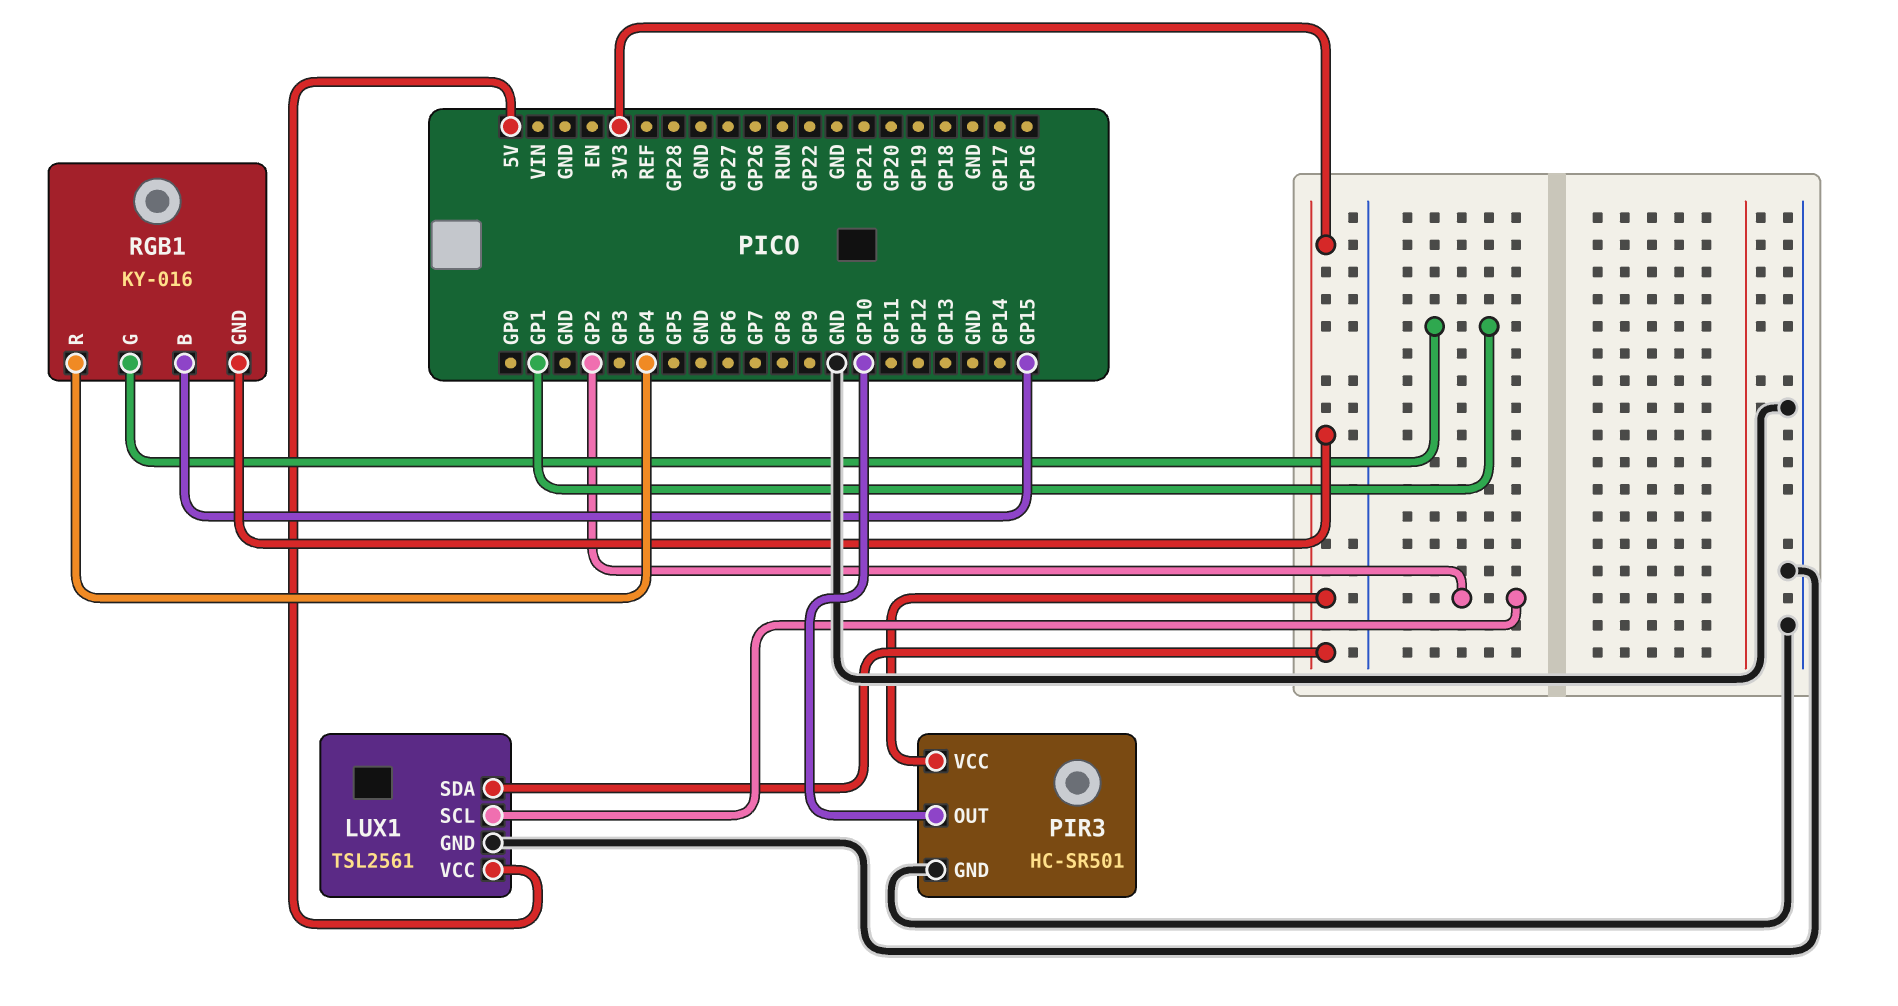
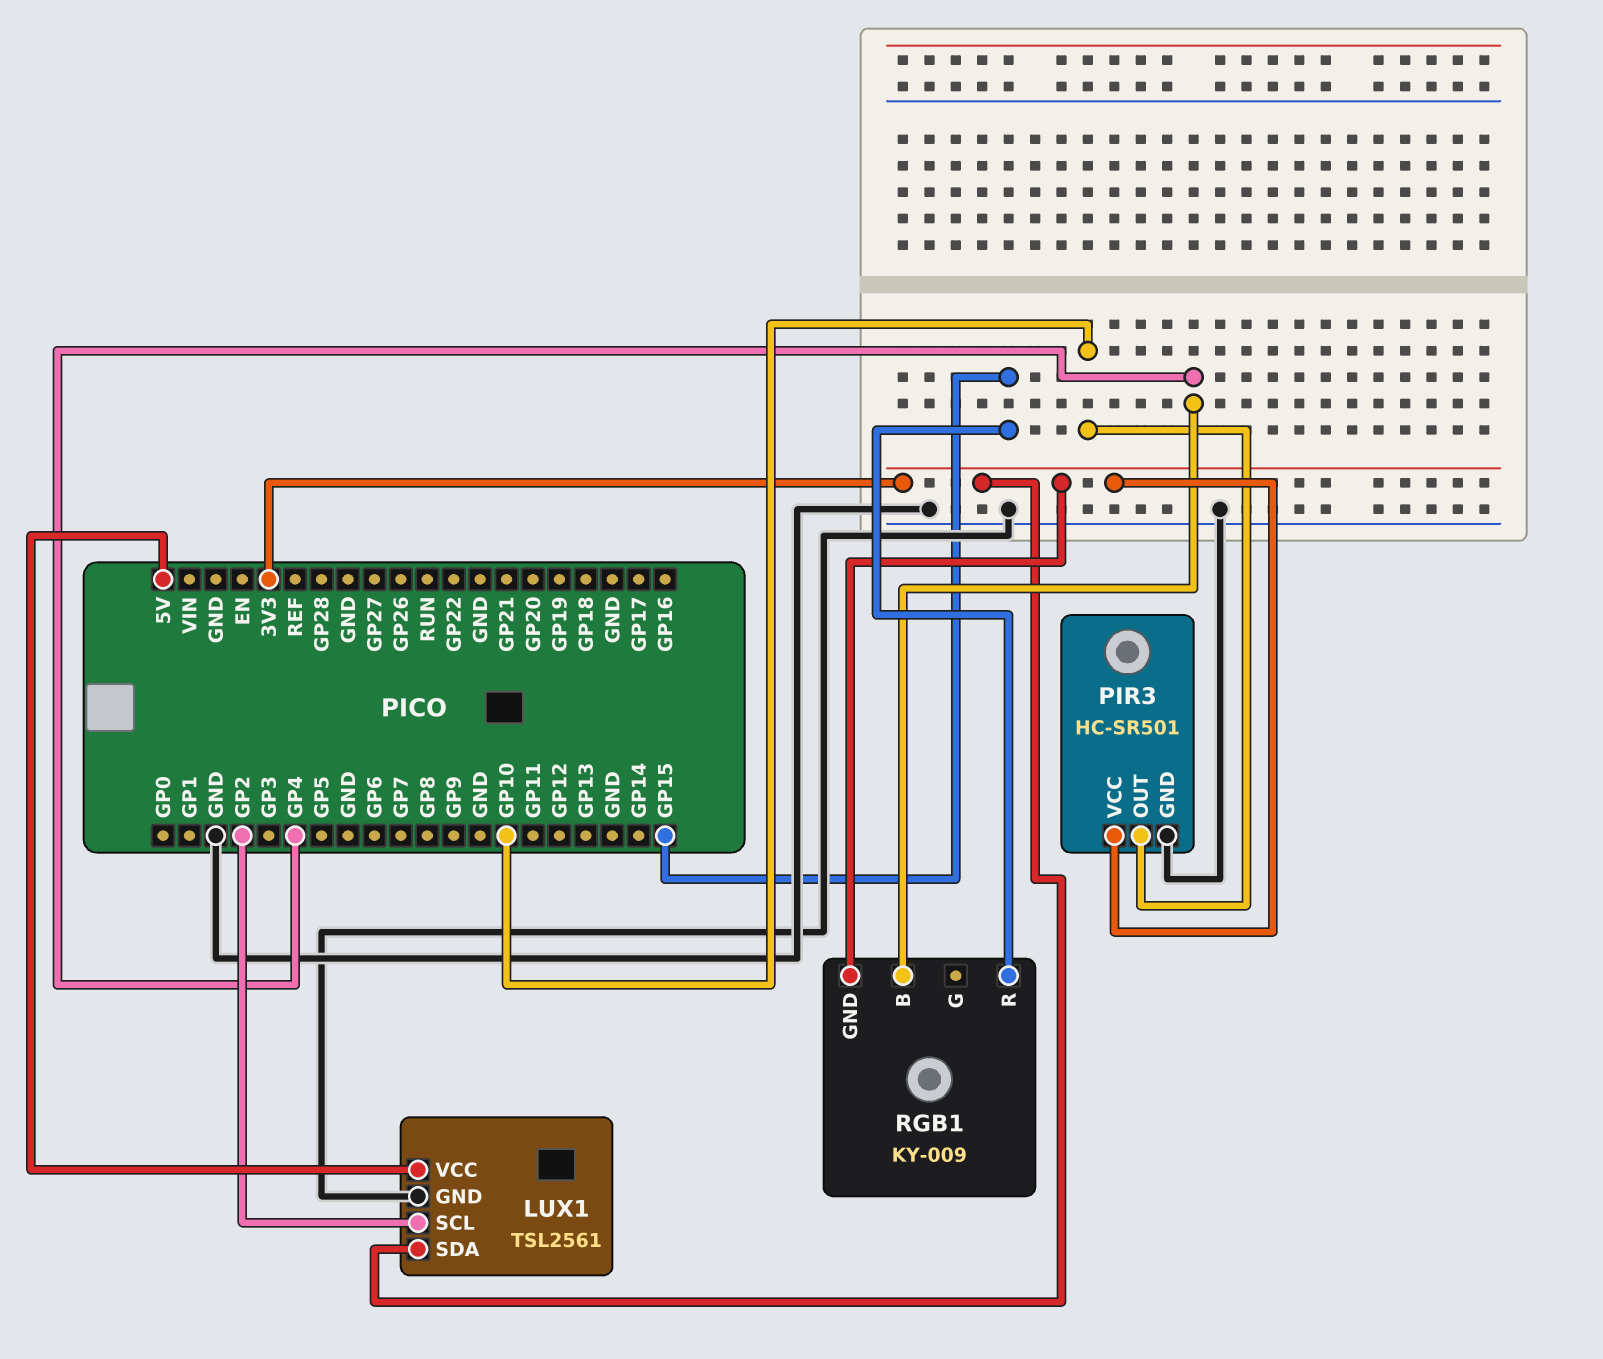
RGB1: KY-016 -> KY-009
RGB1 pin B: GP15 -> GP4
RGB1 pin G: GP1 -> none
RGB1 pin R: GP4 -> GP15

